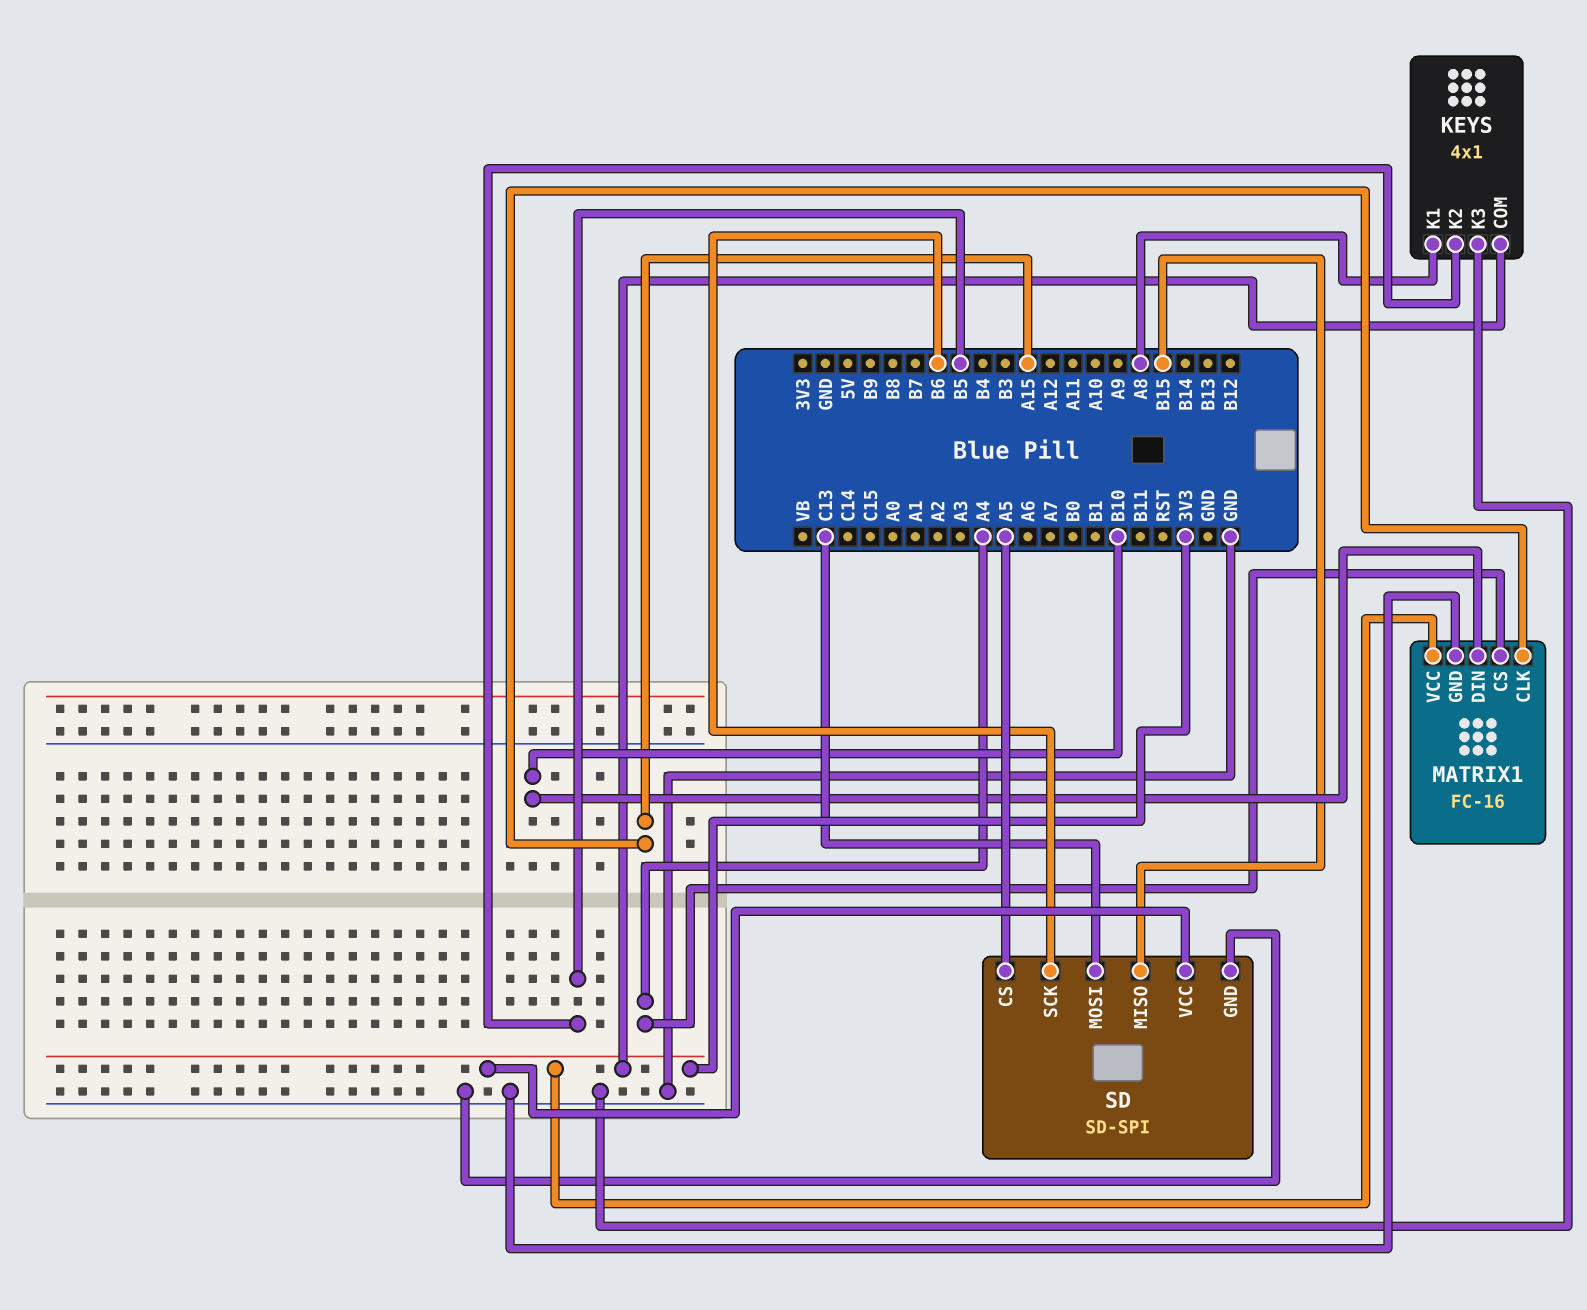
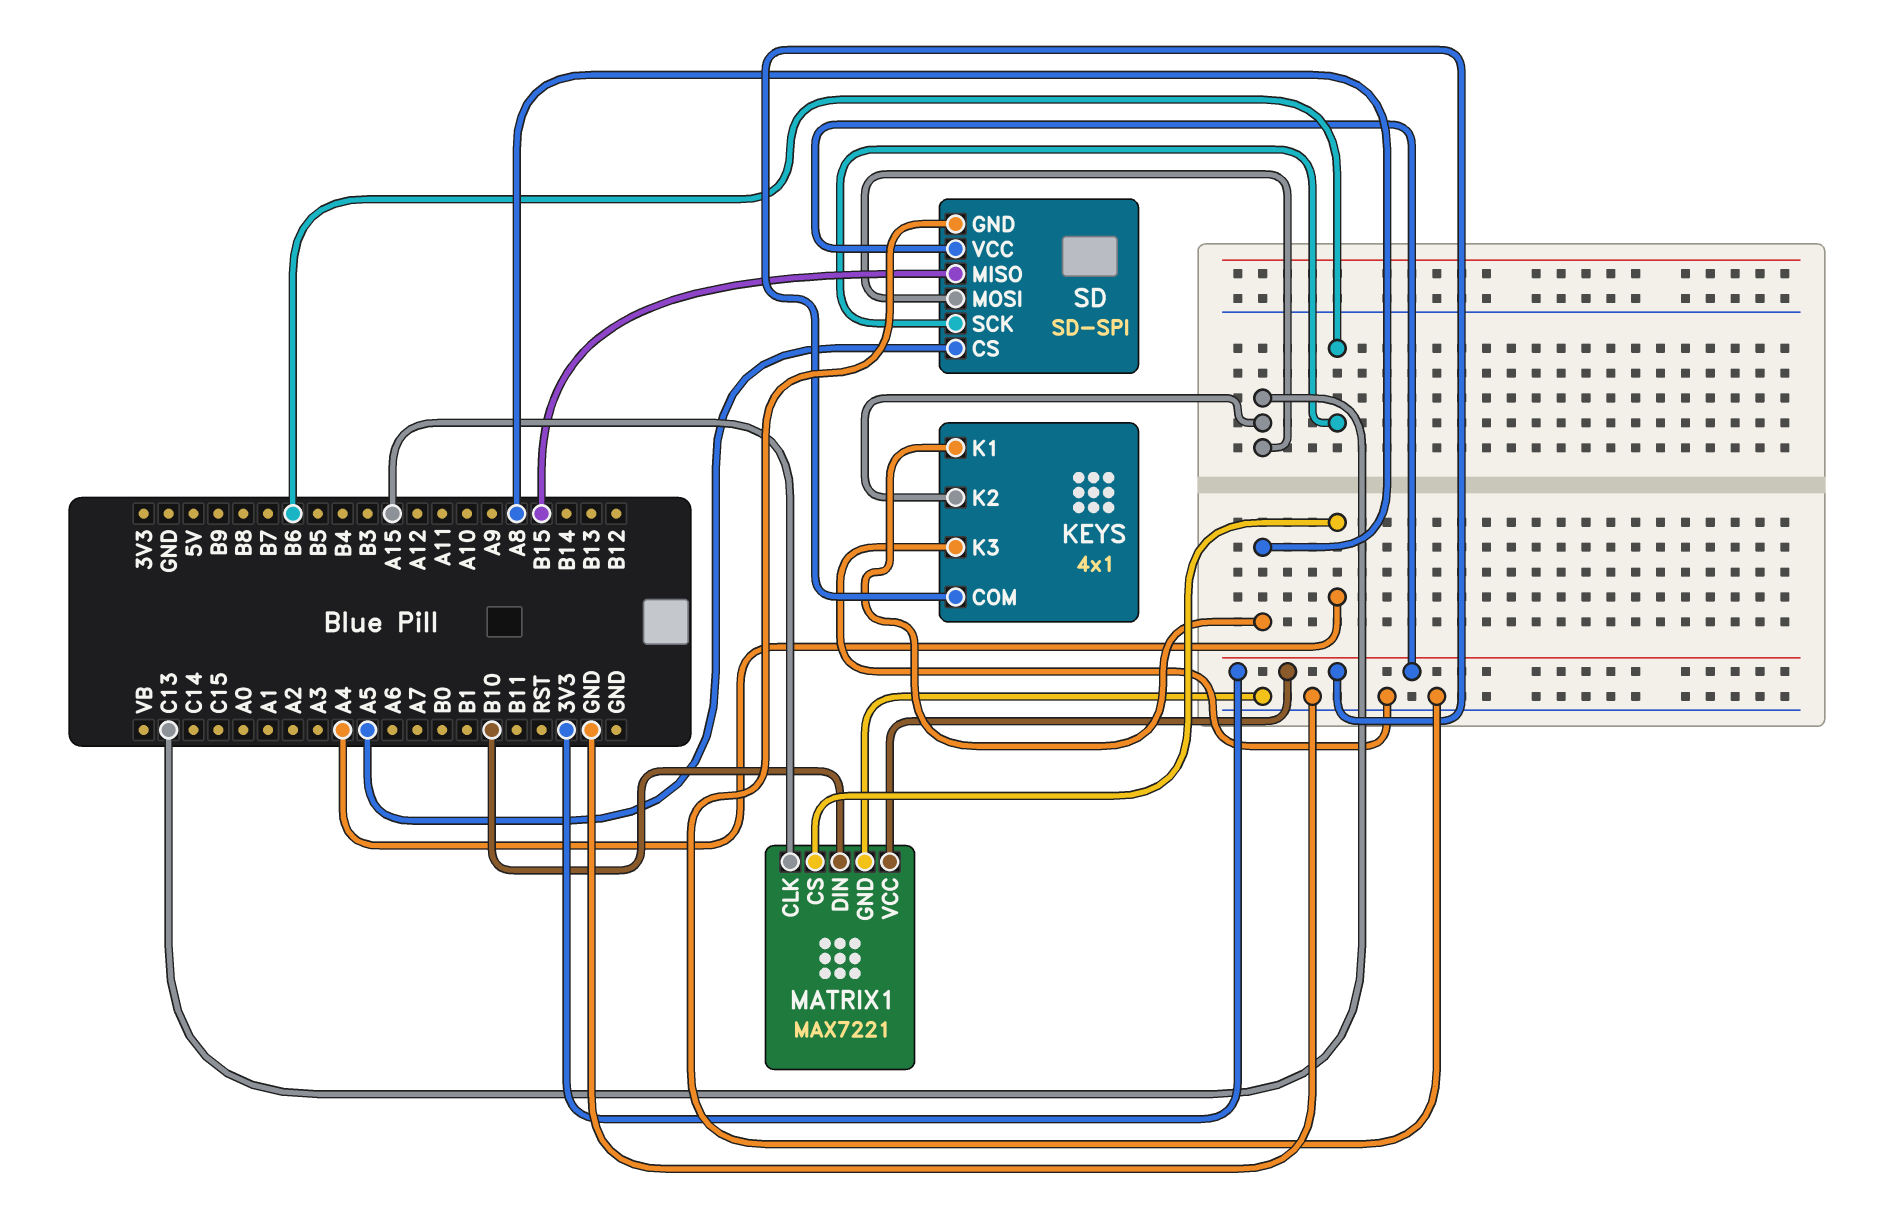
KEYS pin K2: B5 -> C13
MATRIX1: FC-16 -> MAX7221

